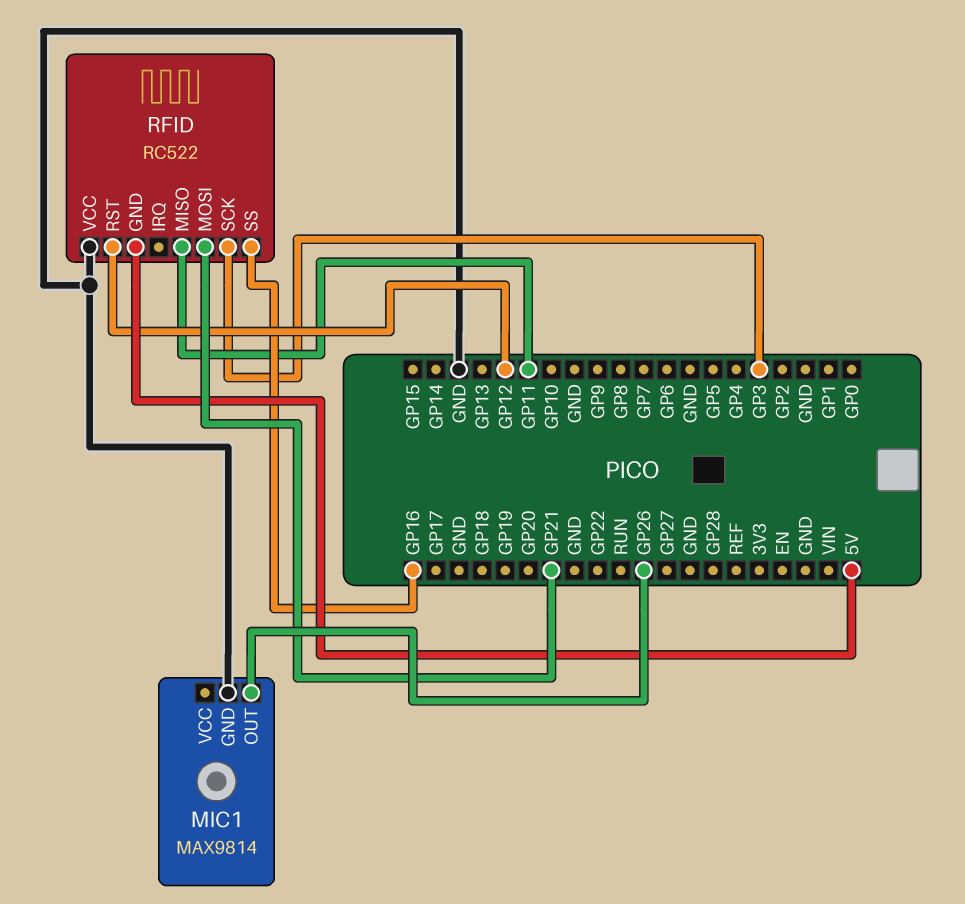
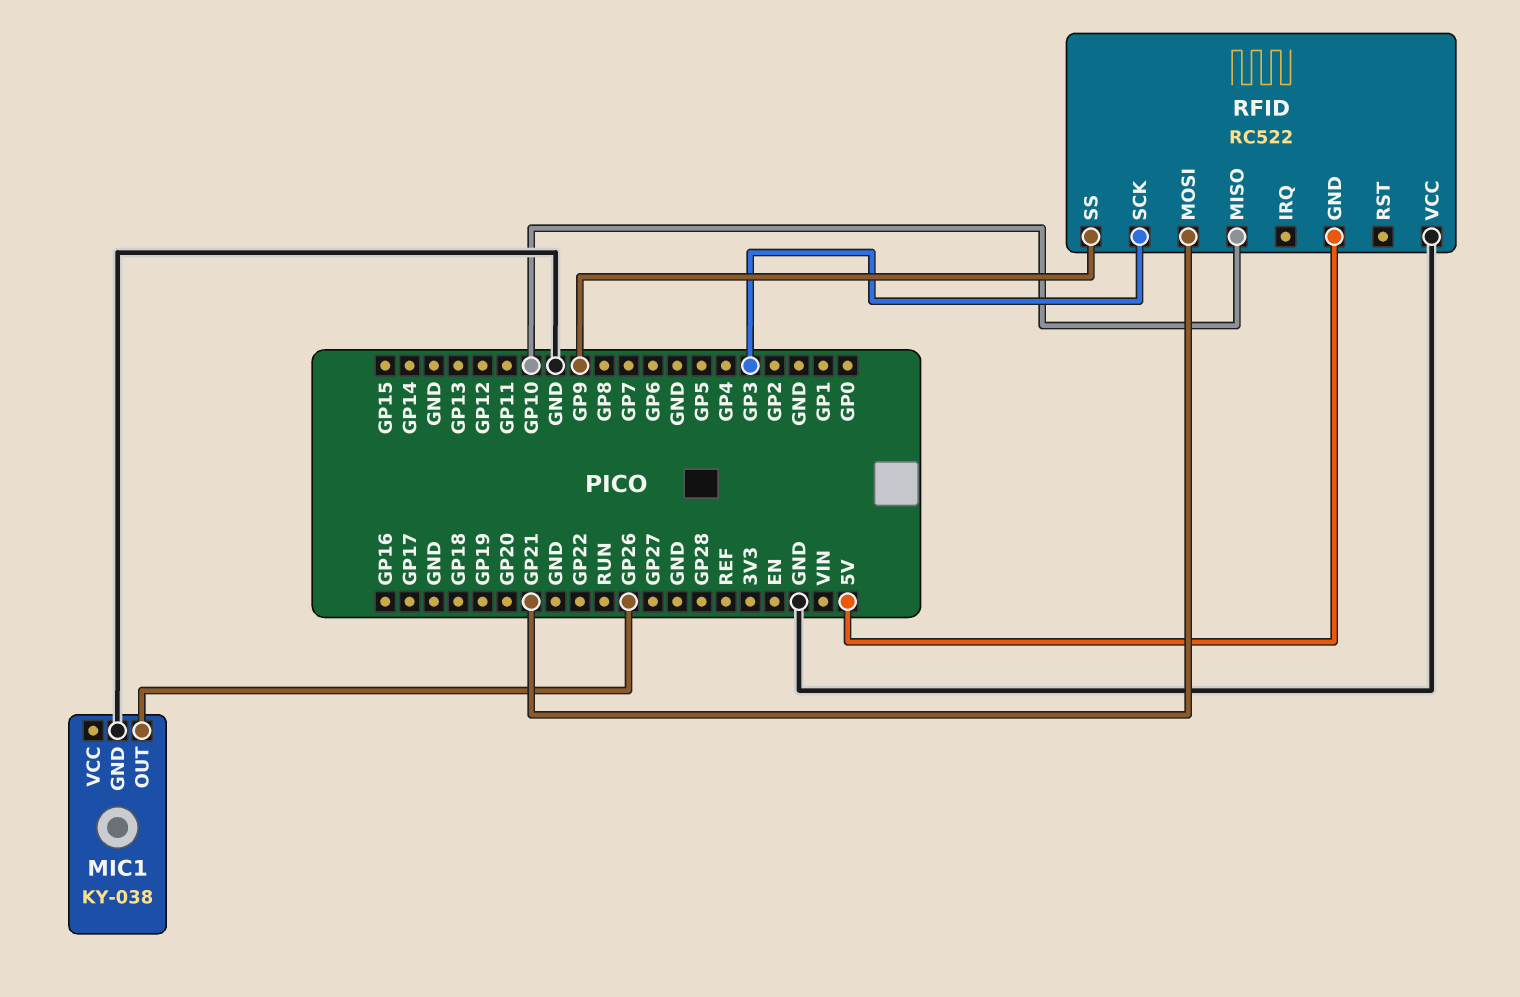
MIC1: MAX9814 -> KY-038
RFID pin MISO: GP11 -> GP10
RFID pin RST: GP12 -> none
RFID pin SS: GP16 -> GP9

